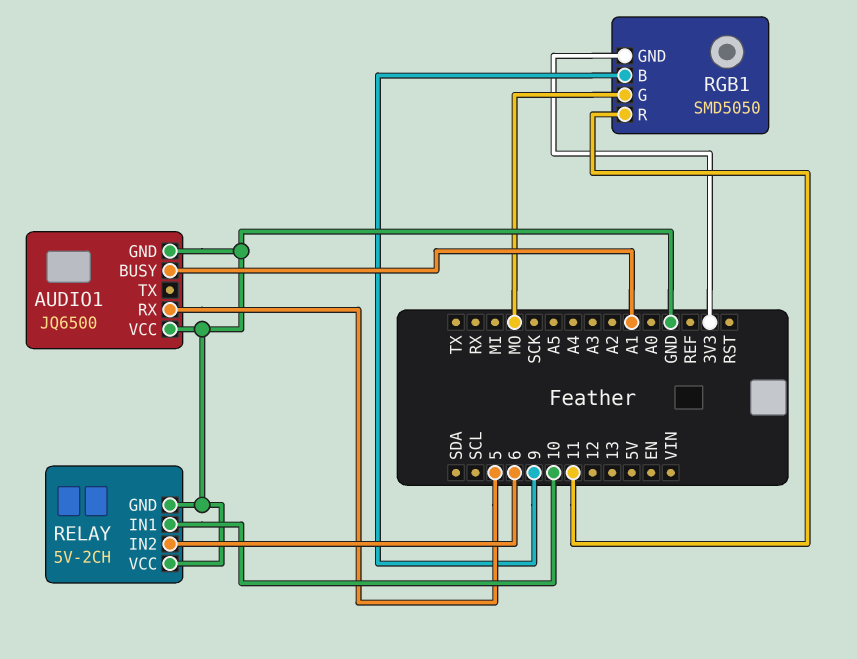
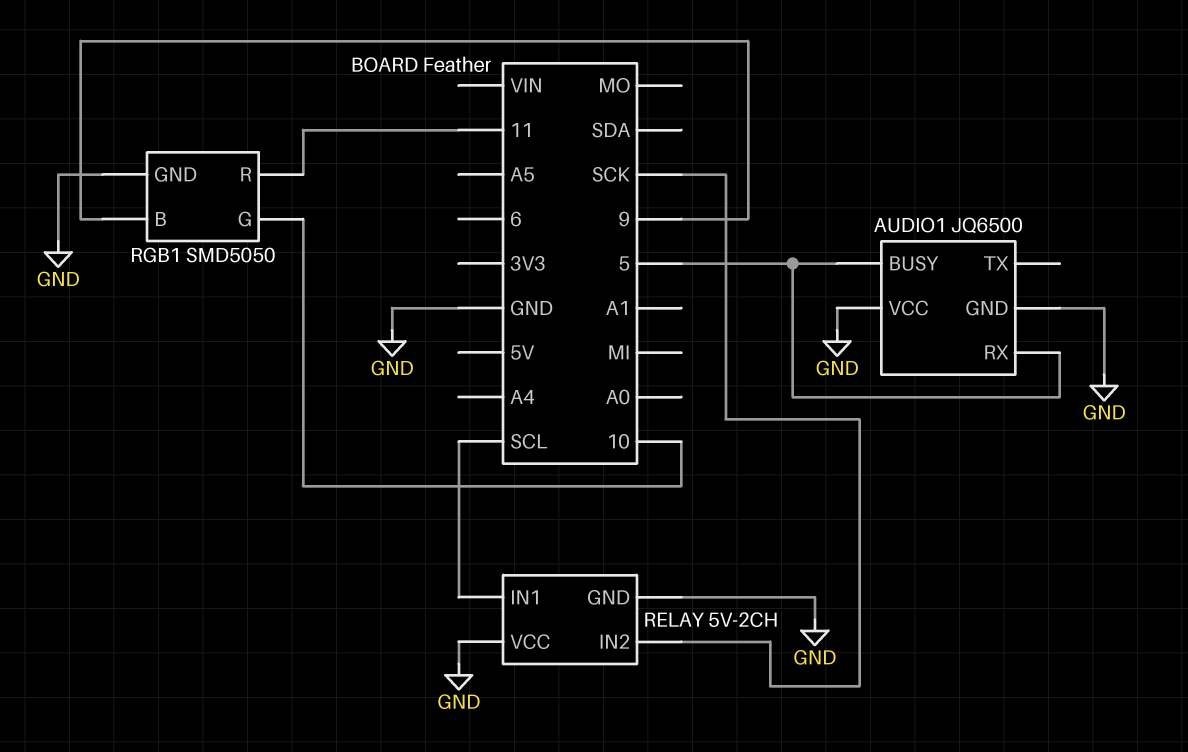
AUDIO1 pin BUSY: A1 -> 5
RELAY pin IN1: 10 -> SCL
RELAY pin IN2: 6 -> SCK
RGB1 pin G: MO -> 10
RGB1 pin GND: 3V3 -> GND

